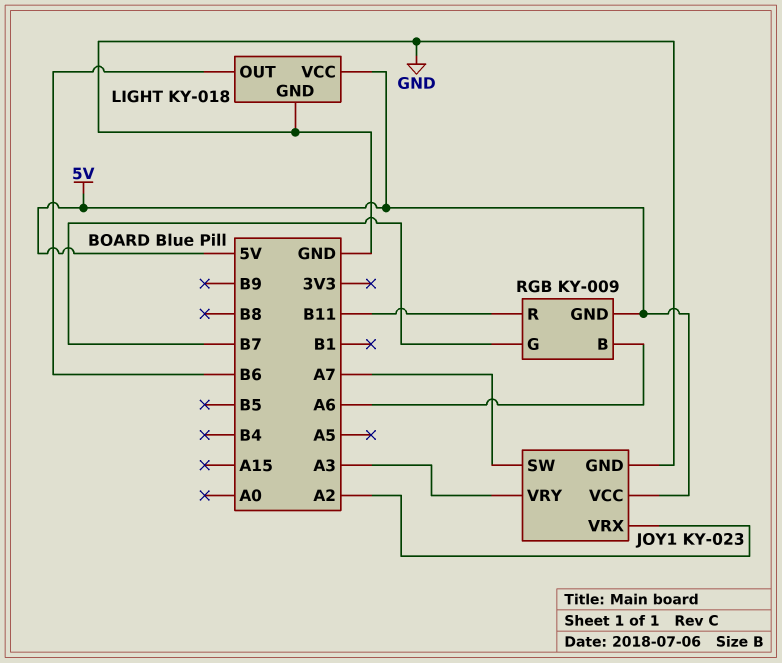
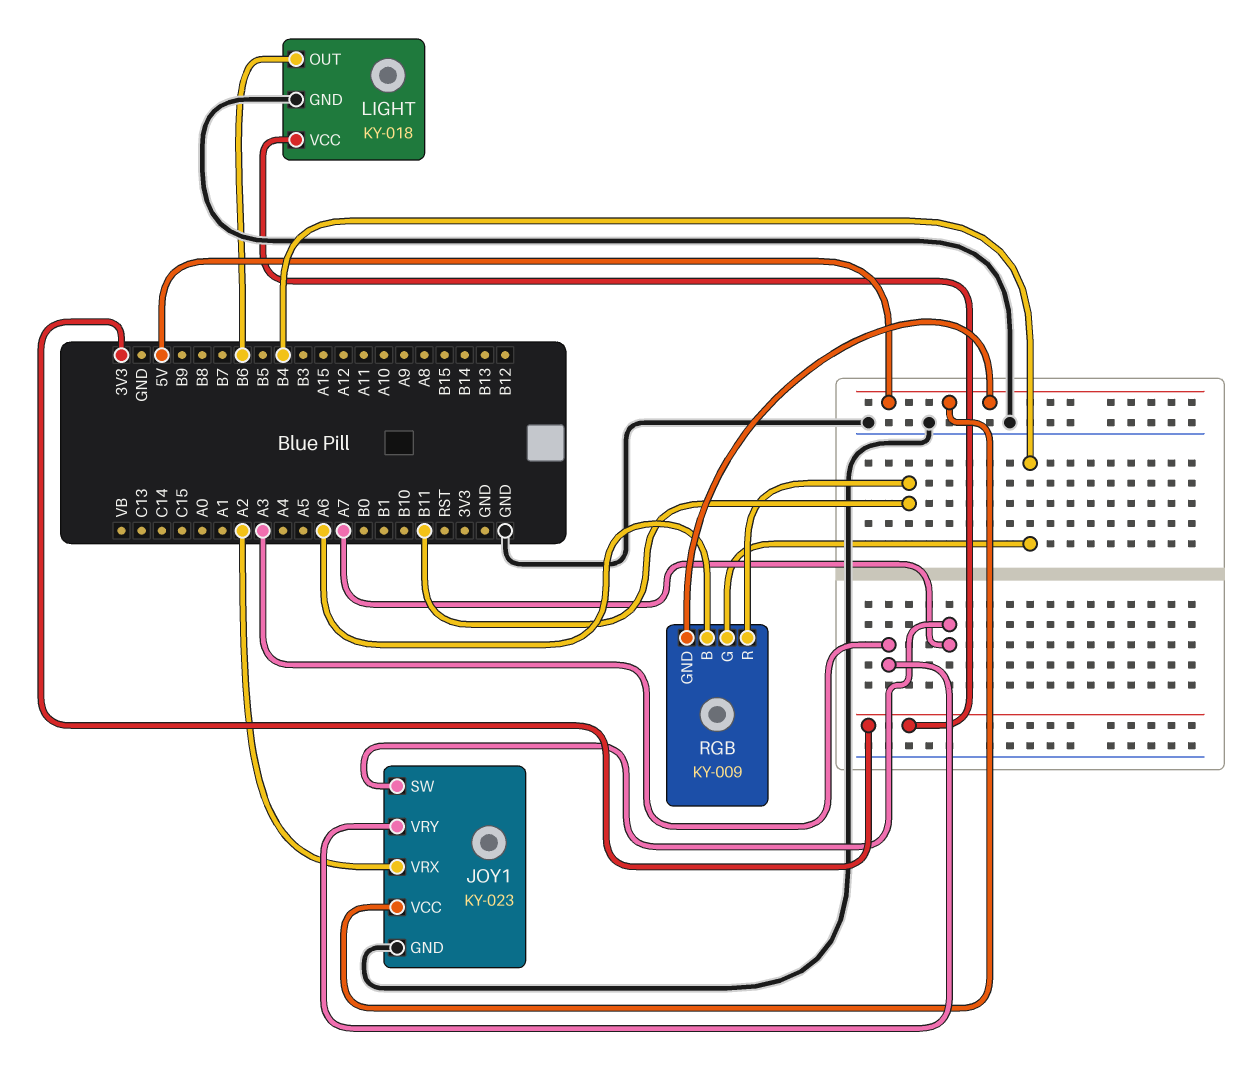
LIGHT pin VCC: 5V -> 3V3
RGB pin G: B7 -> B4

